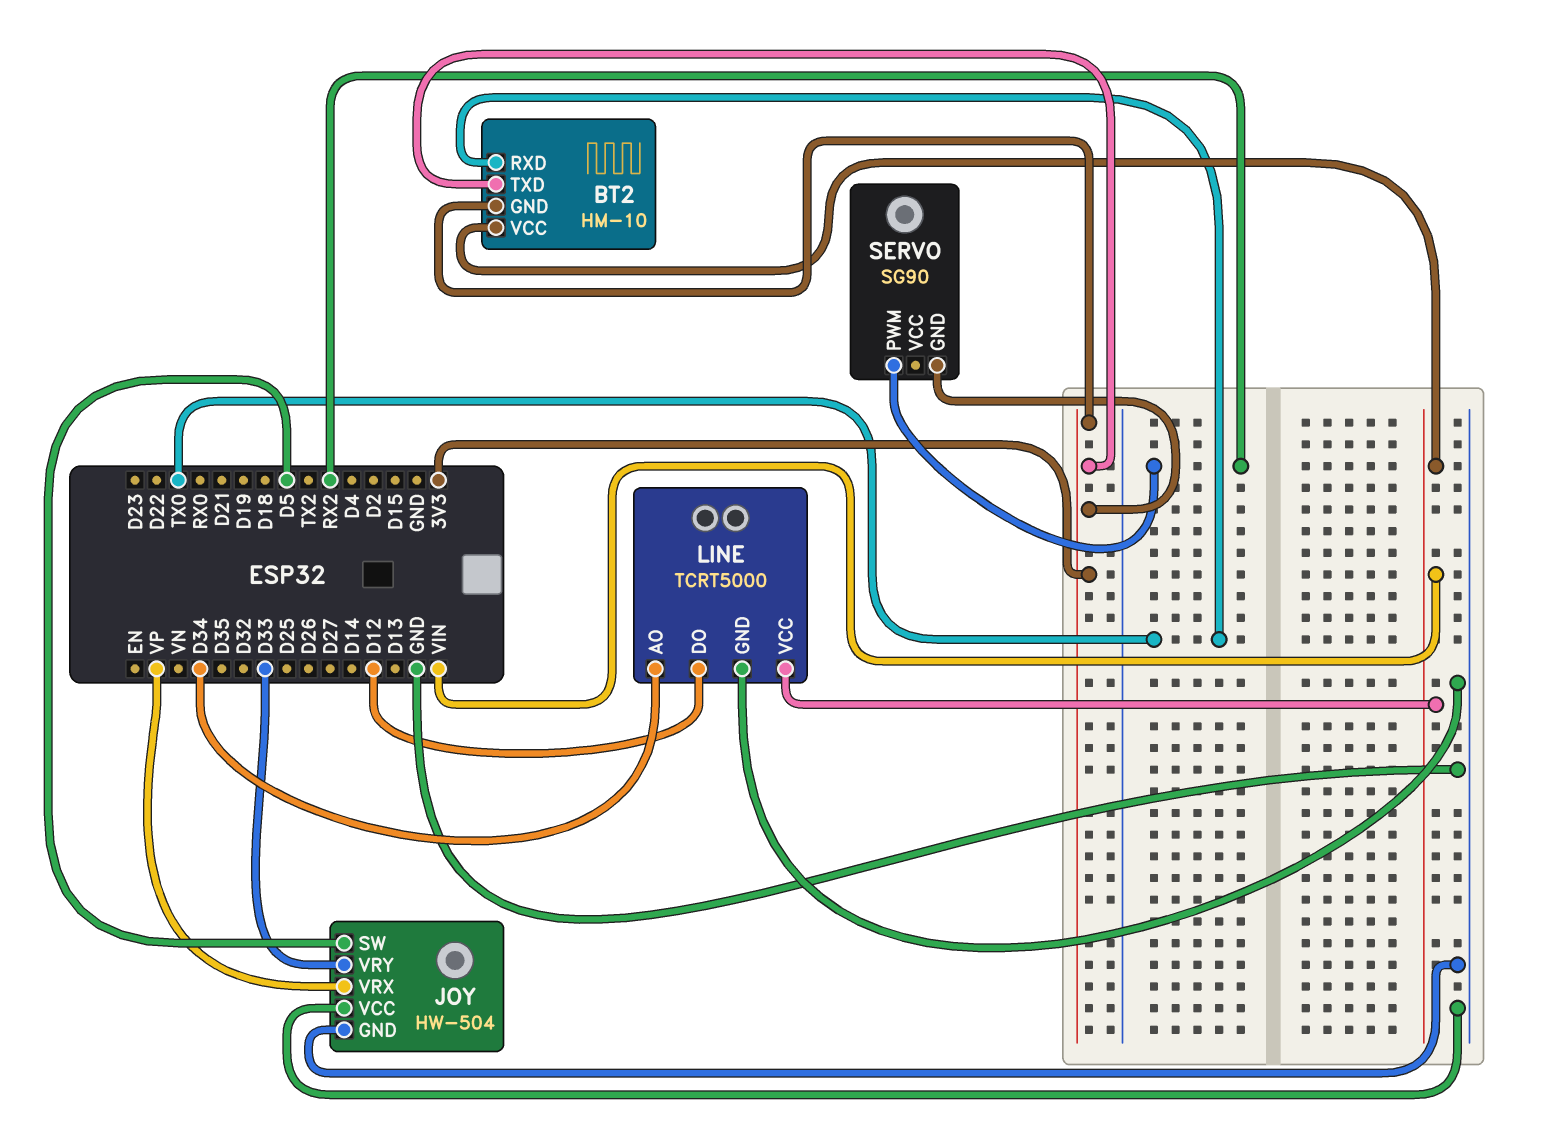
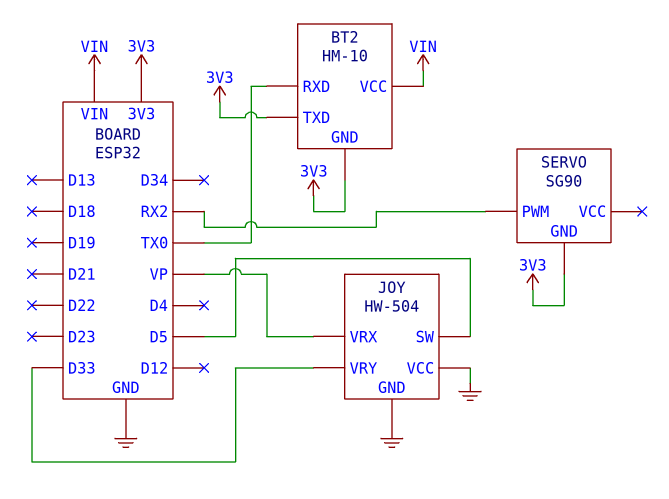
LINE: TCRT5000 -> none
LINE pin AO: D34 -> none
LINE pin DO: D12 -> none
LINE pin GND: GND -> none
LINE pin VCC: VIN -> none

